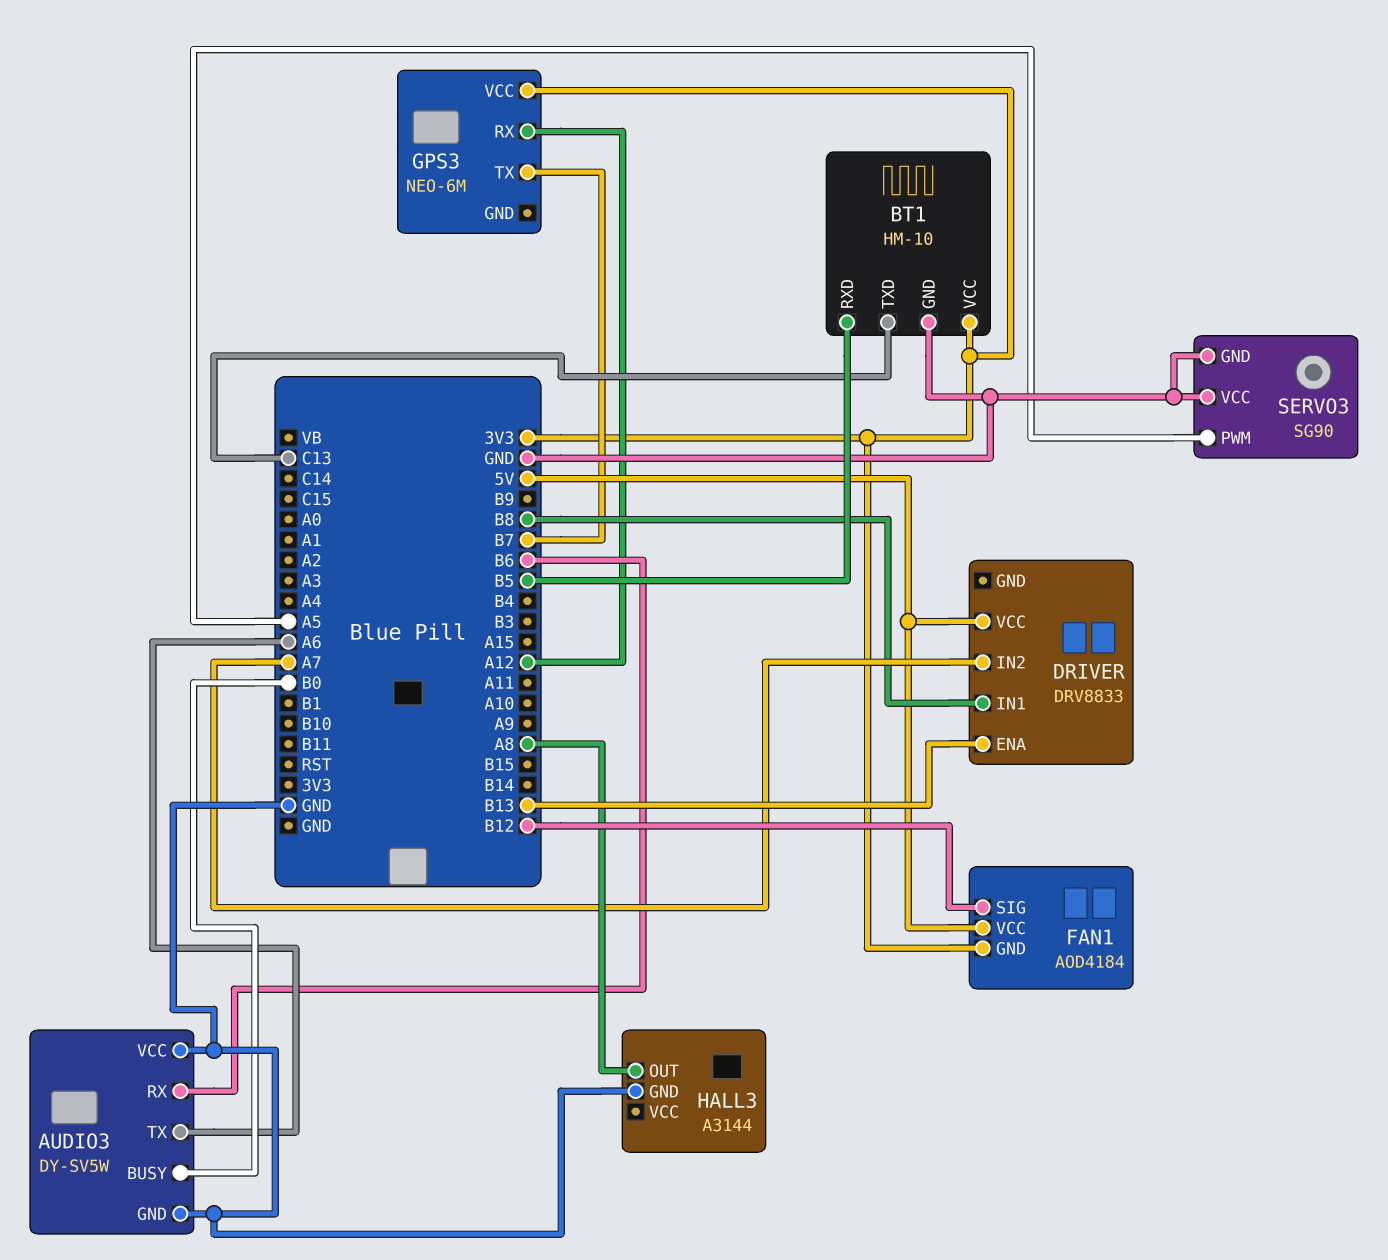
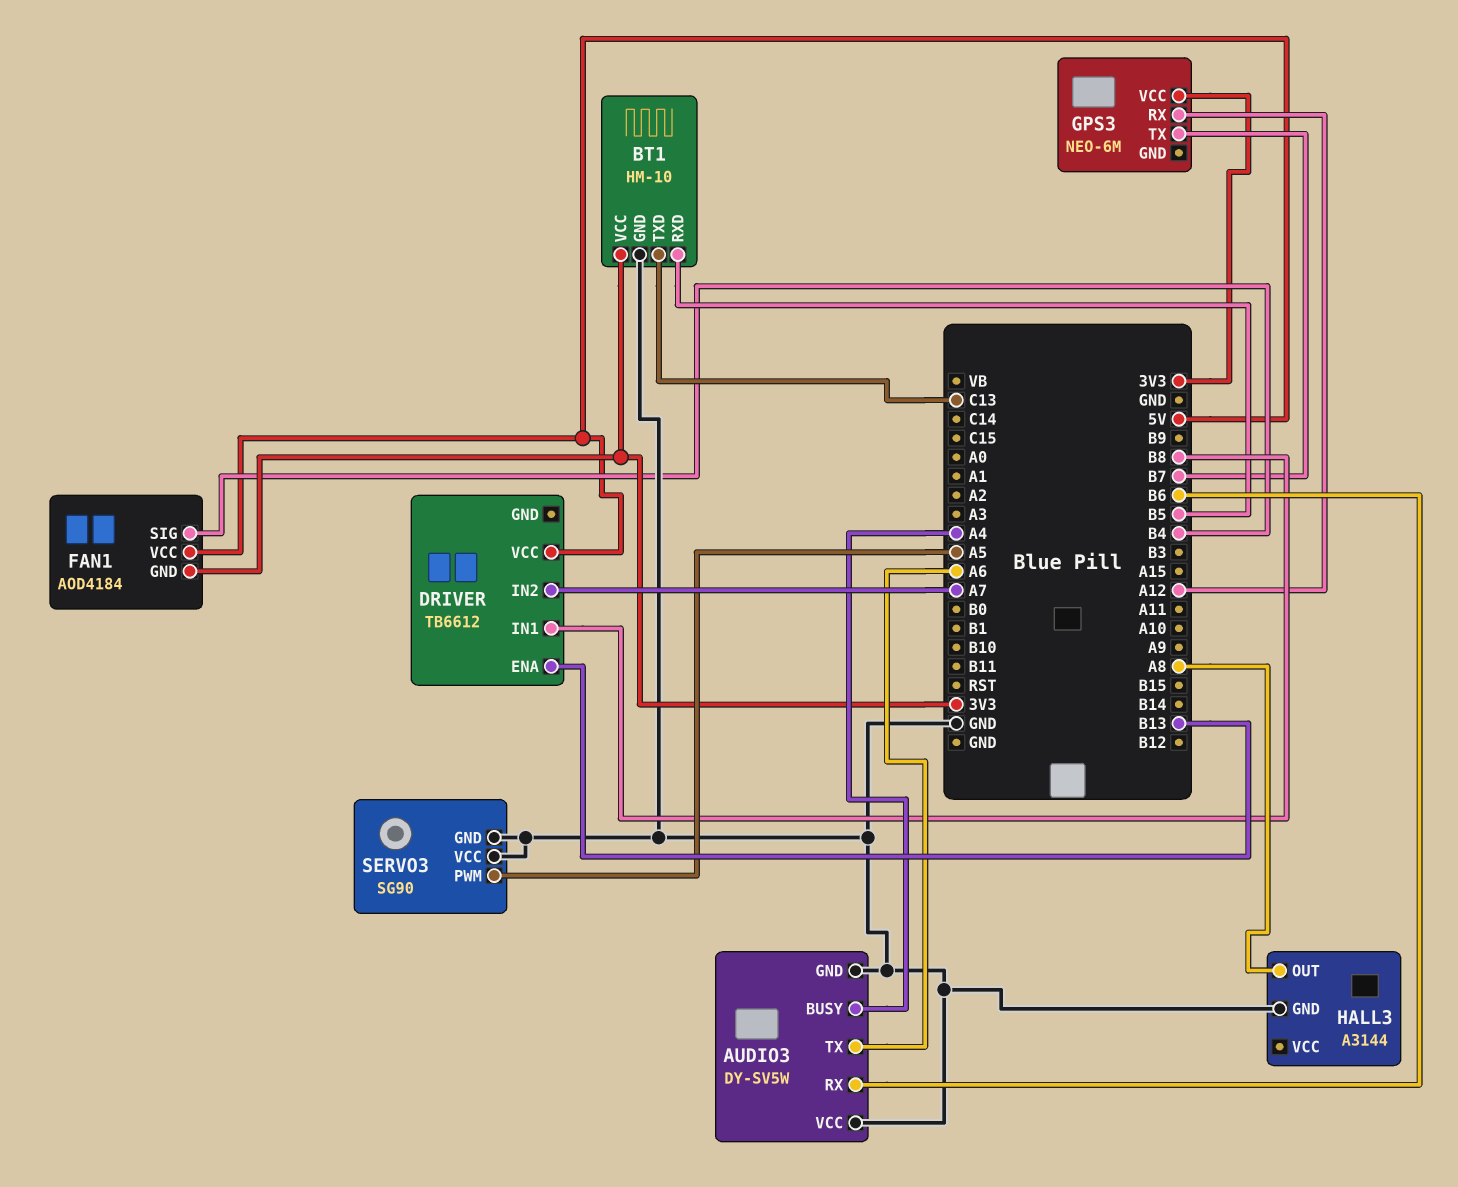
AUDIO3 pin BUSY: B0 -> A4
DRIVER: DRV8833 -> TB6612
FAN1 pin SIG: B12 -> B4

